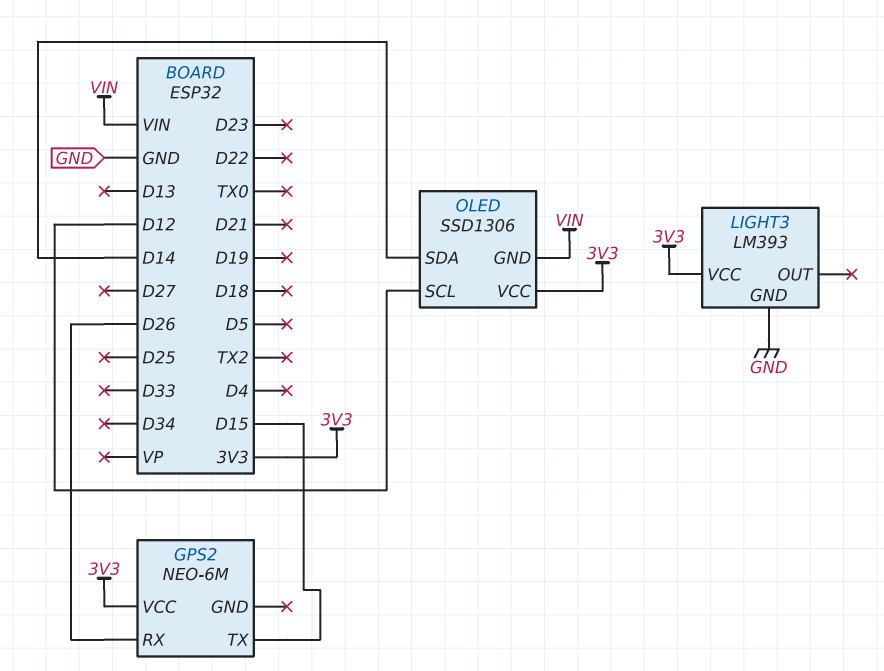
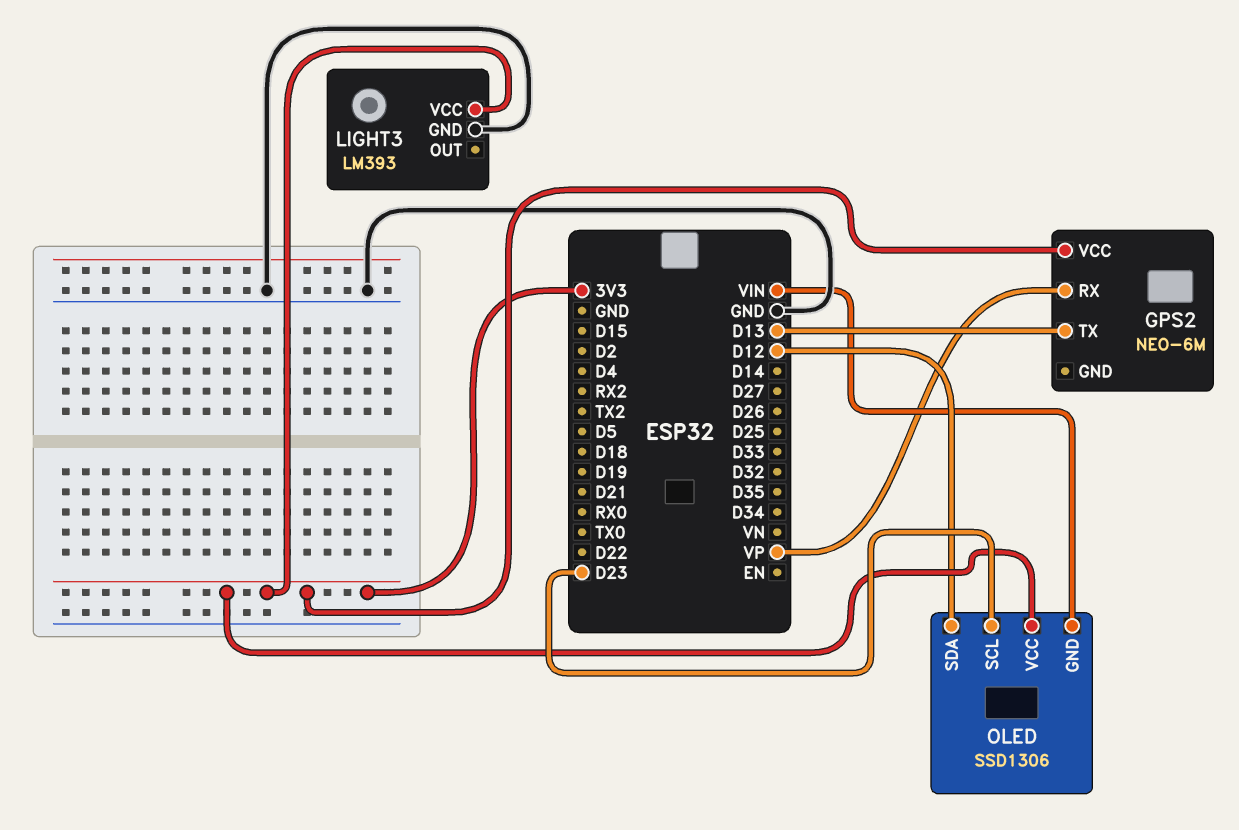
GPS2 pin RX: D26 -> VP
GPS2 pin TX: D15 -> D13
OLED pin SCL: D12 -> D23
OLED pin SDA: D14 -> D12

